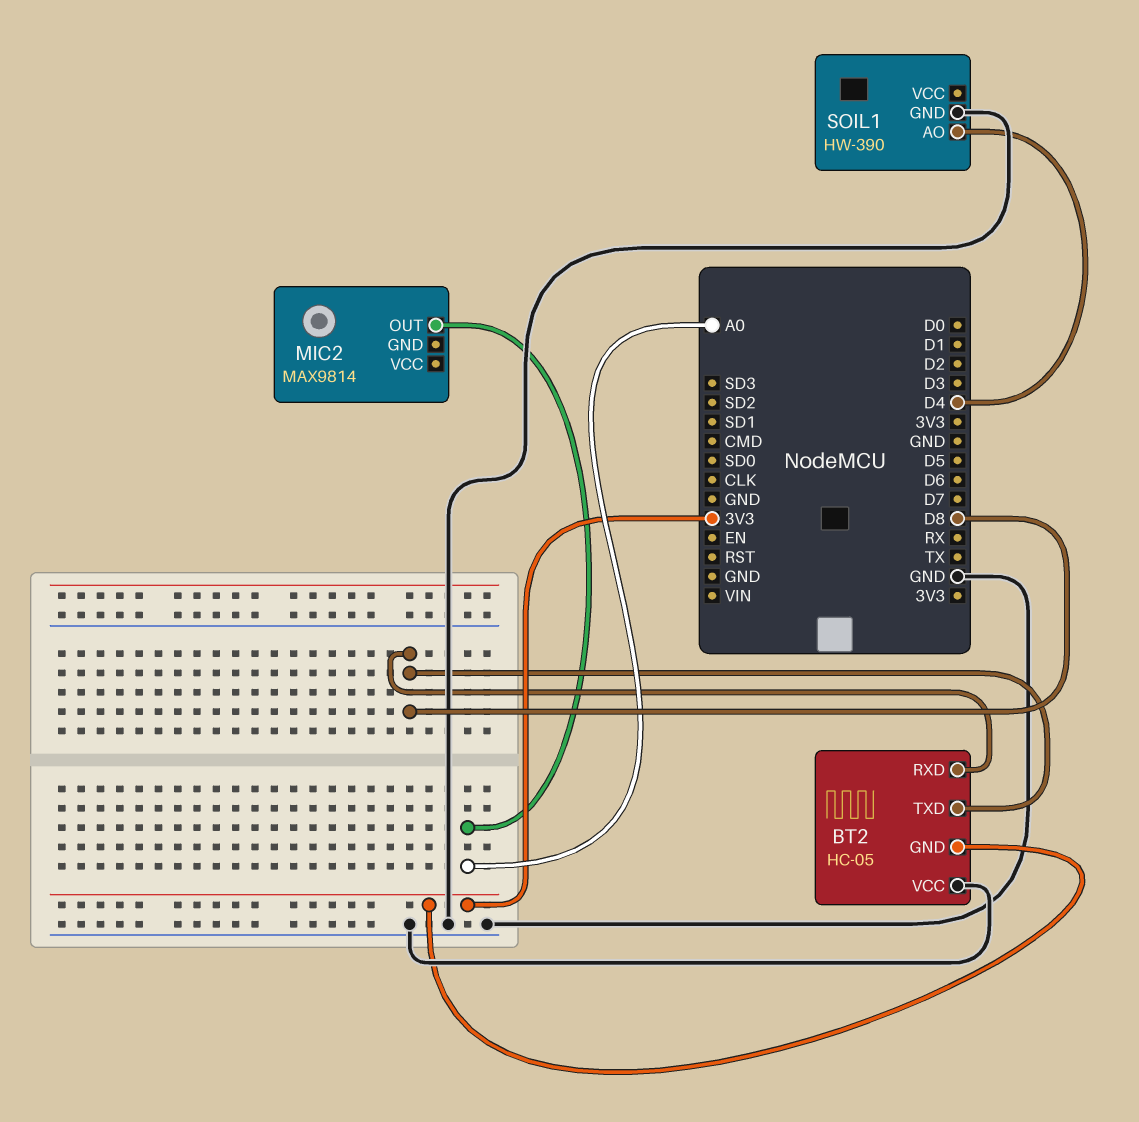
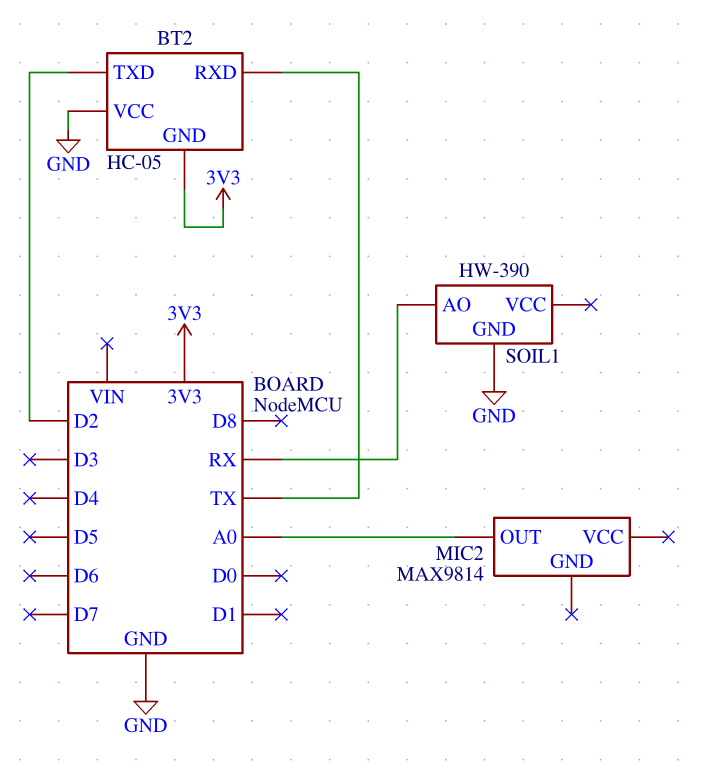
BT2 pin RXD: D8 -> TX
BT2 pin TXD: D8 -> D2
SOIL1 pin AO: D4 -> RX

